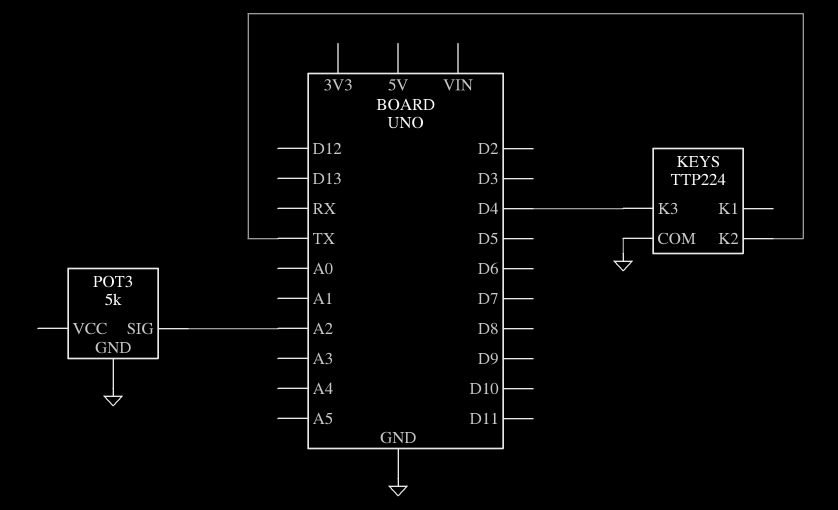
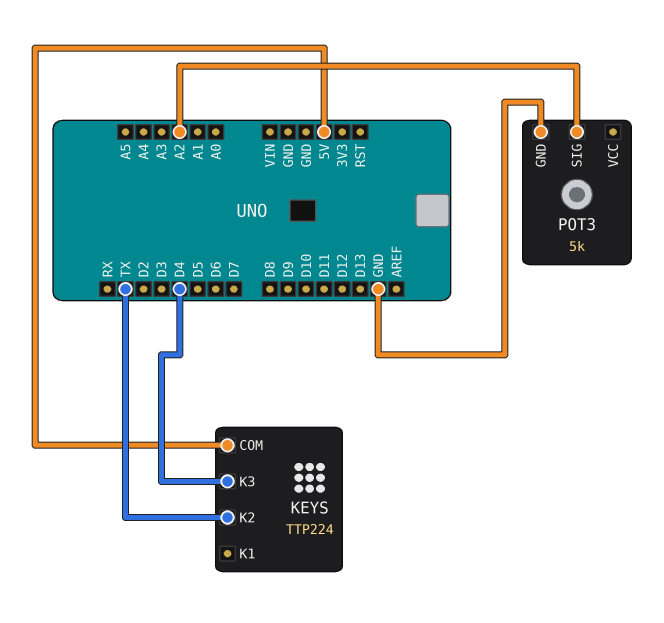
KEYS pin COM: GND -> 5V

